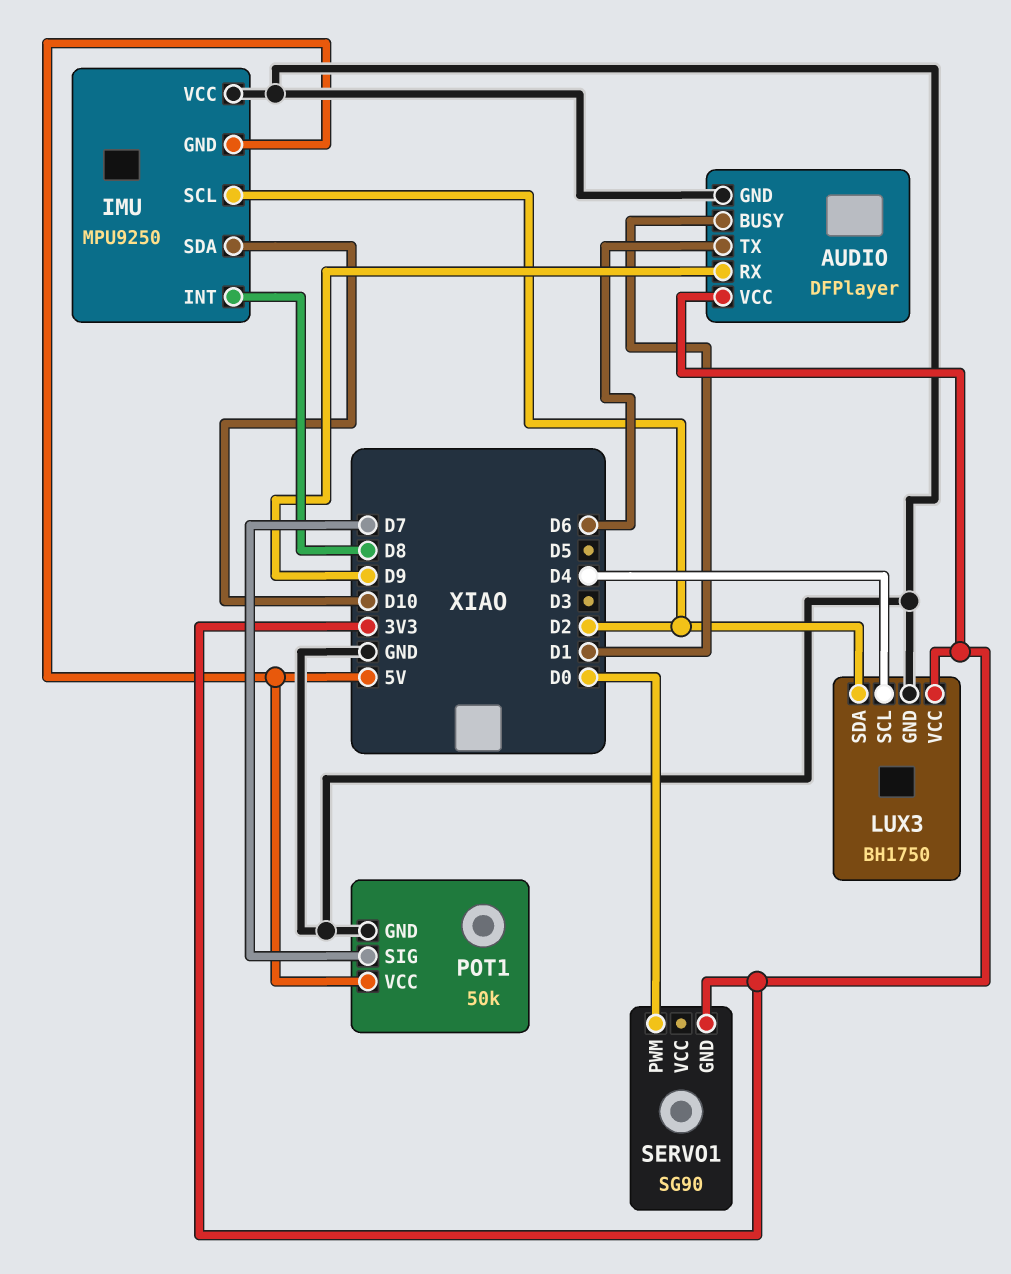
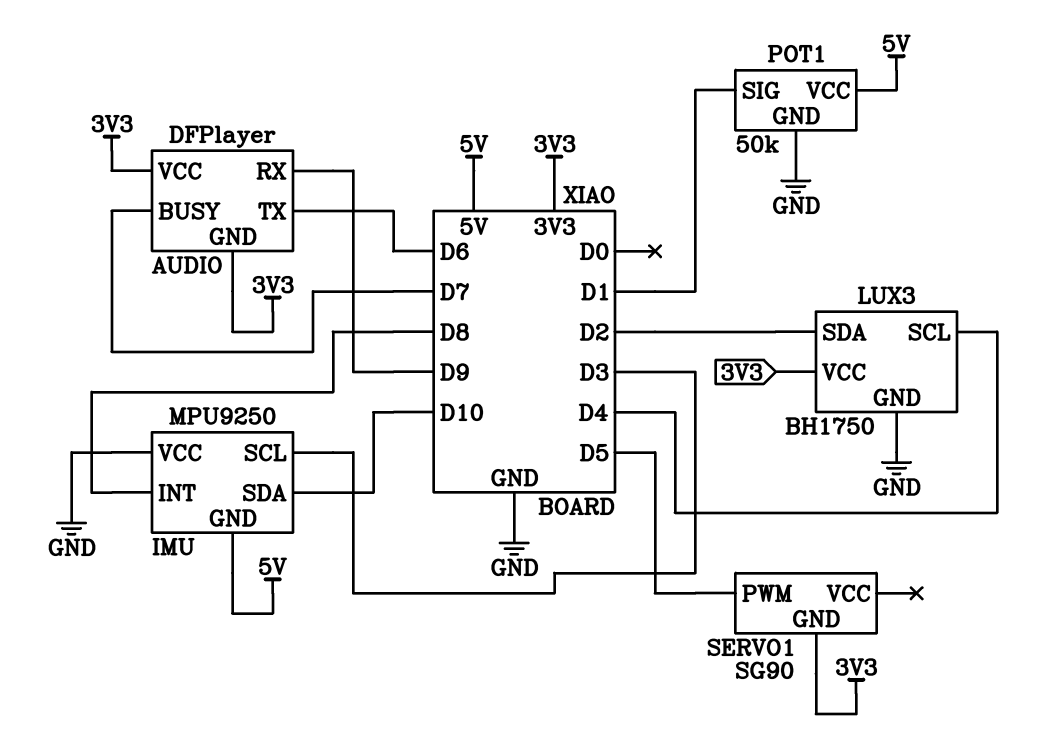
AUDIO pin BUSY: D1 -> D7
AUDIO pin GND: GND -> 3V3
IMU pin SCL: D2 -> D3
POT1 pin SIG: D7 -> D1
SERVO1 pin PWM: D0 -> D5

